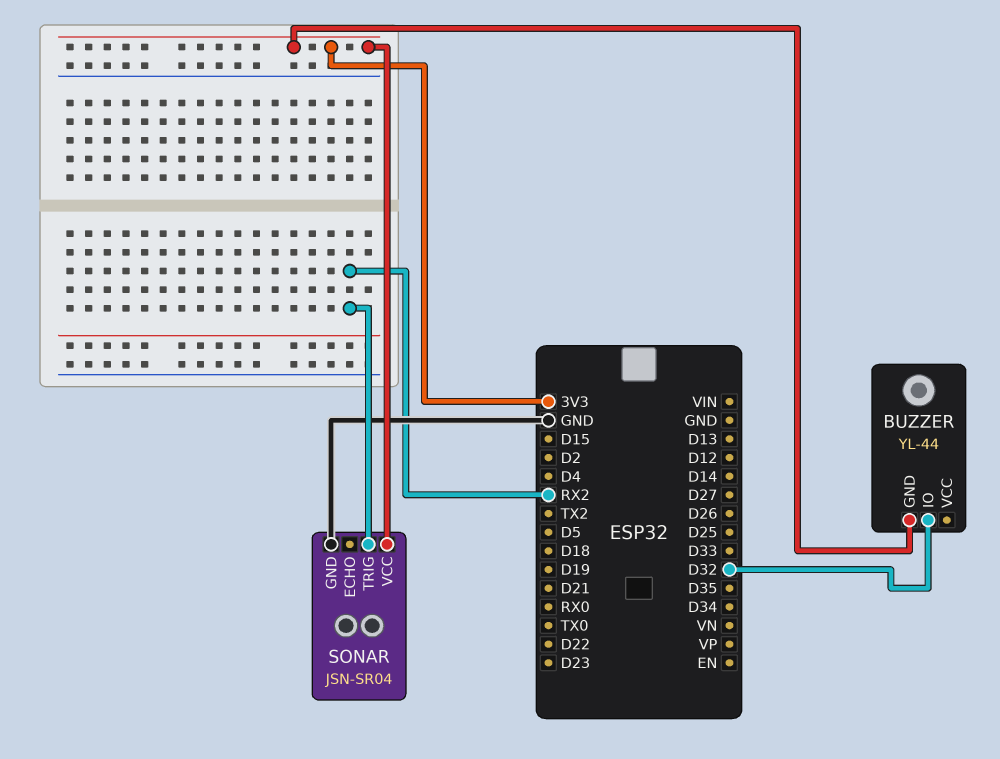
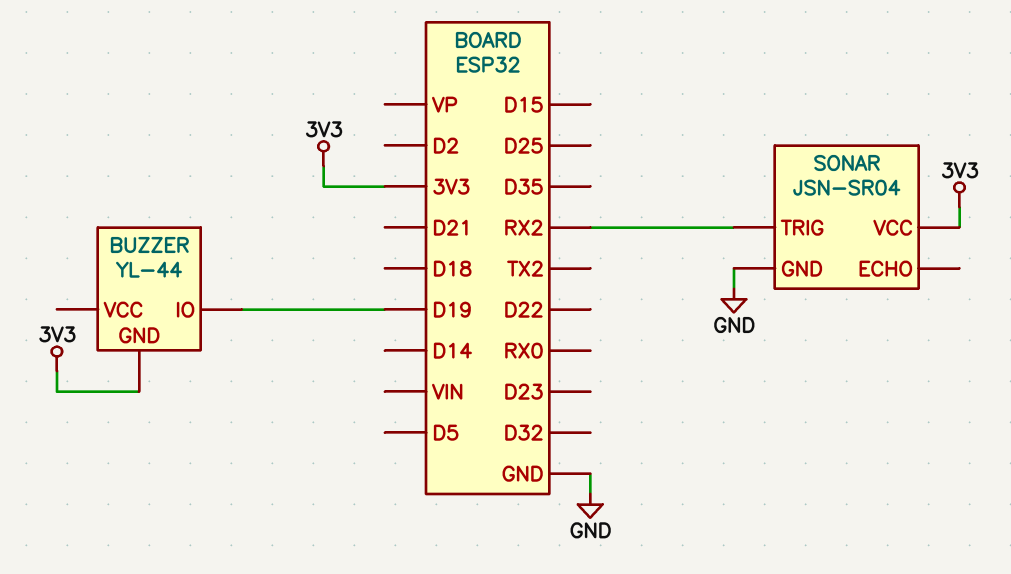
BUZZER pin IO: D32 -> D19

